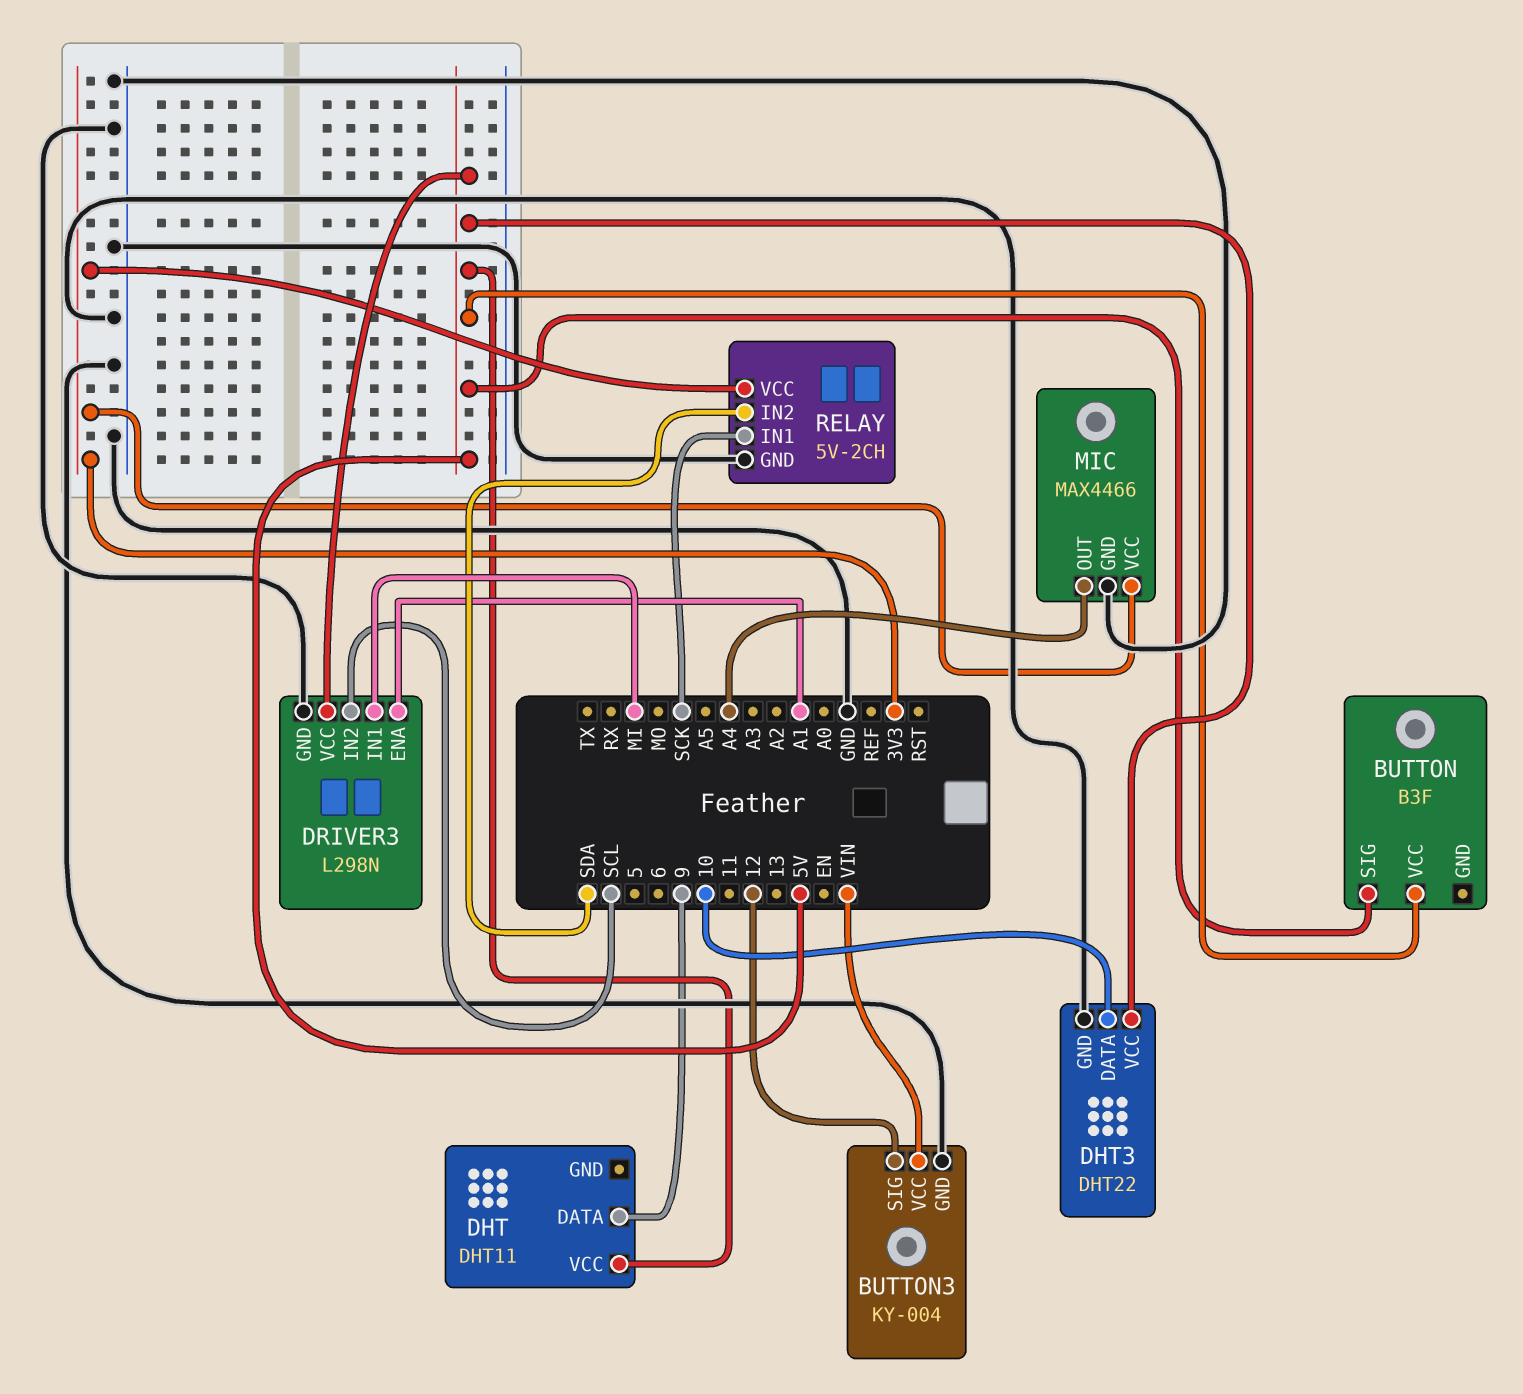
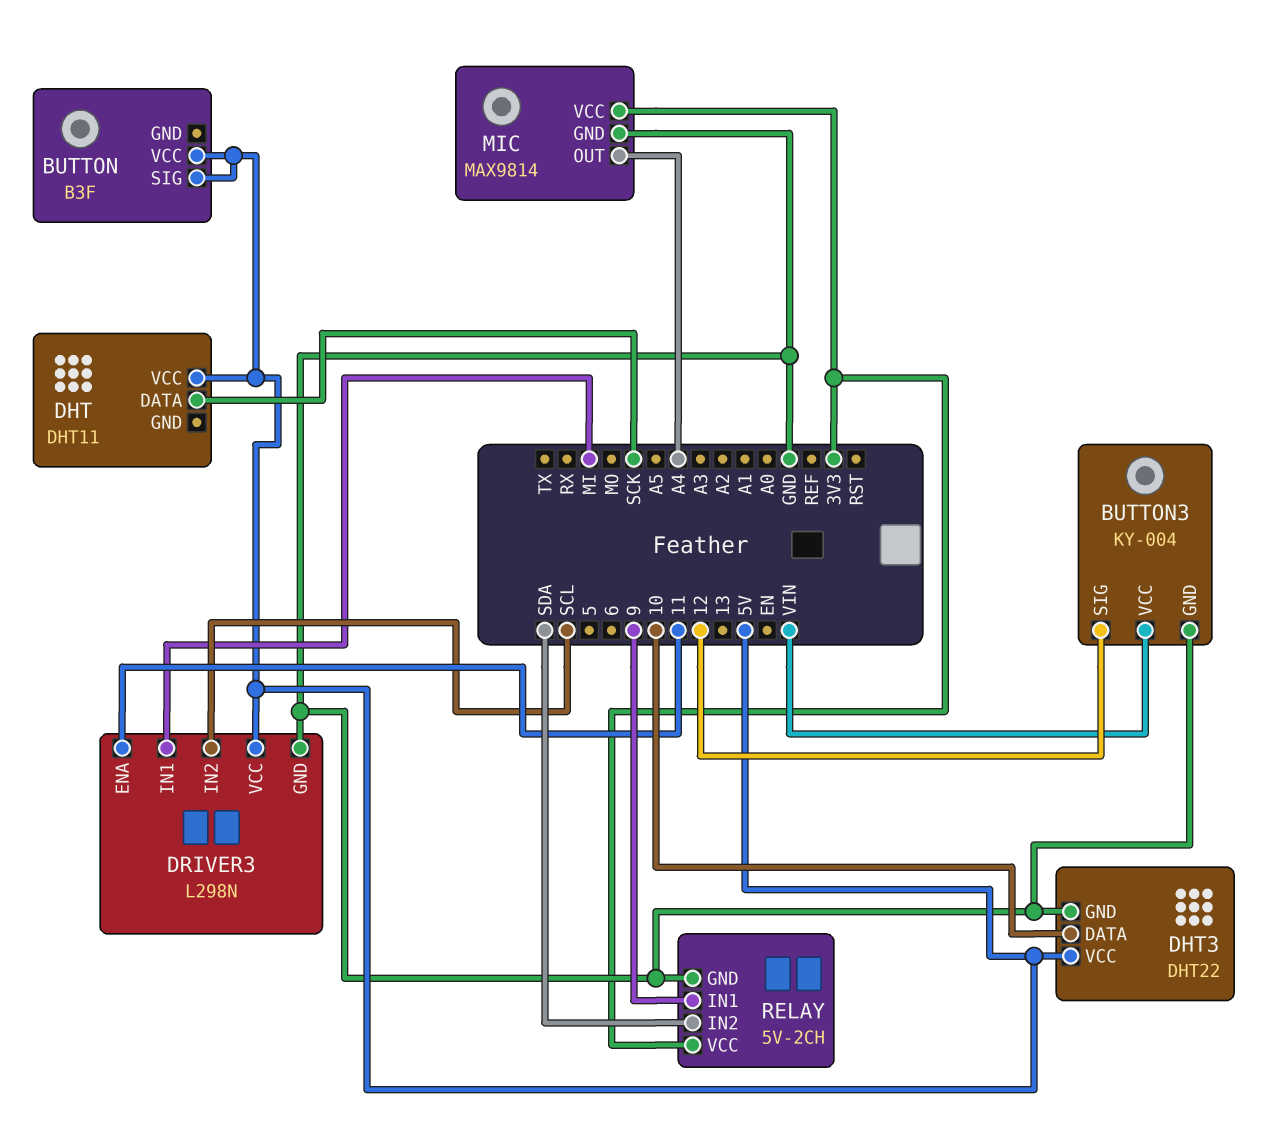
DHT pin DATA: 9 -> SCK
DRIVER3 pin ENA: A1 -> 11
MIC: MAX4466 -> MAX9814
RELAY pin IN1: SCK -> 9

